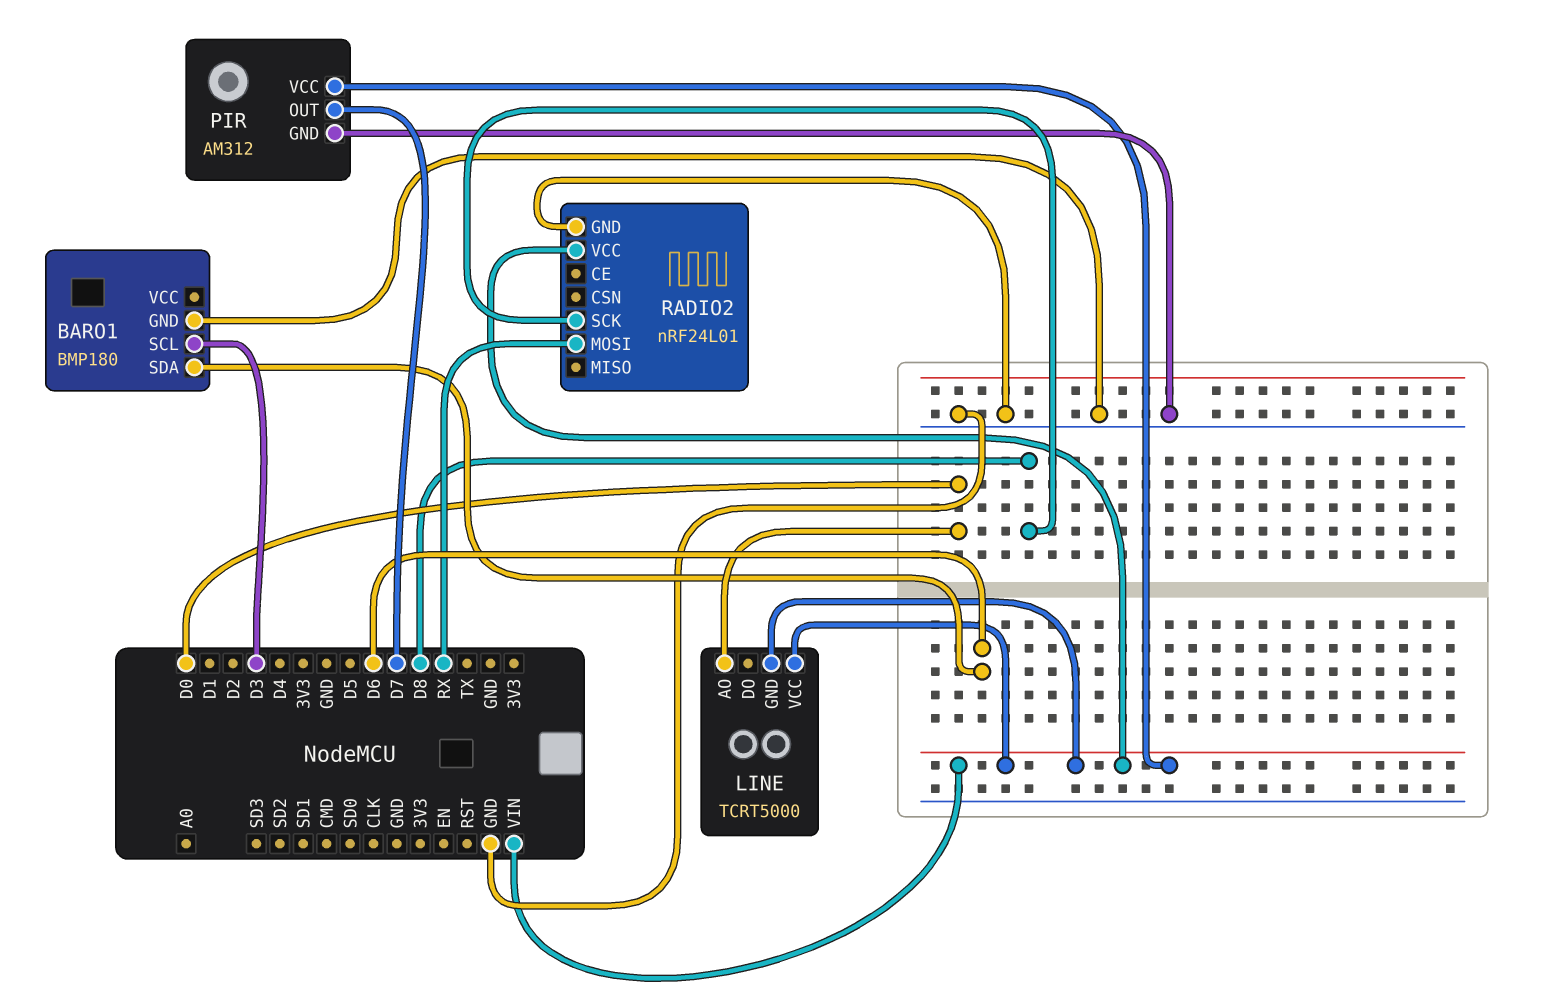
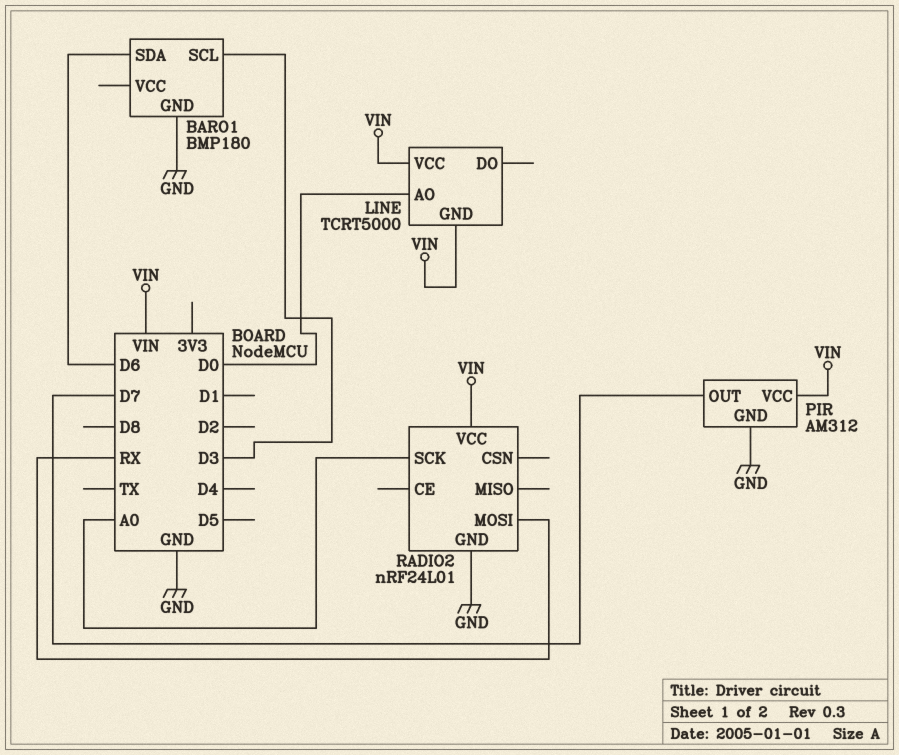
RADIO2 pin SCK: D8 -> A0

